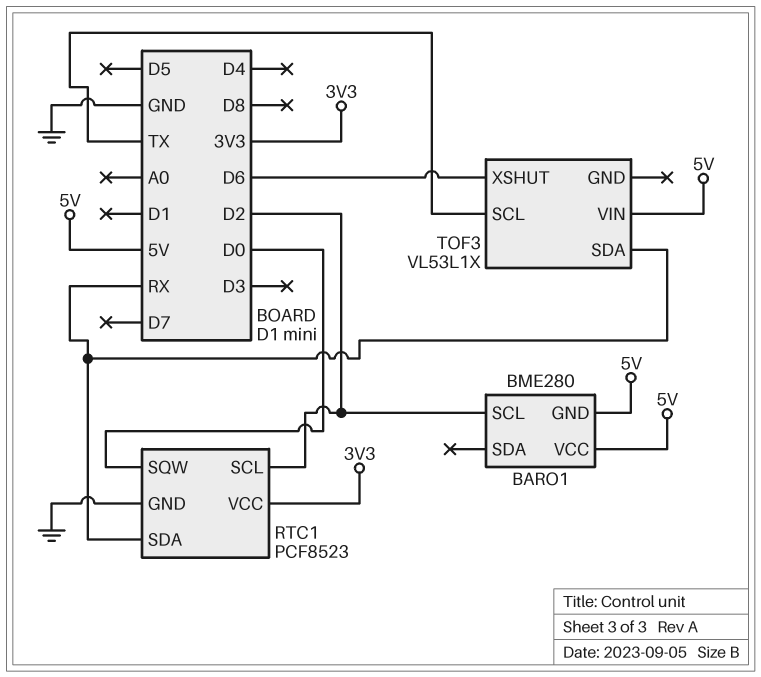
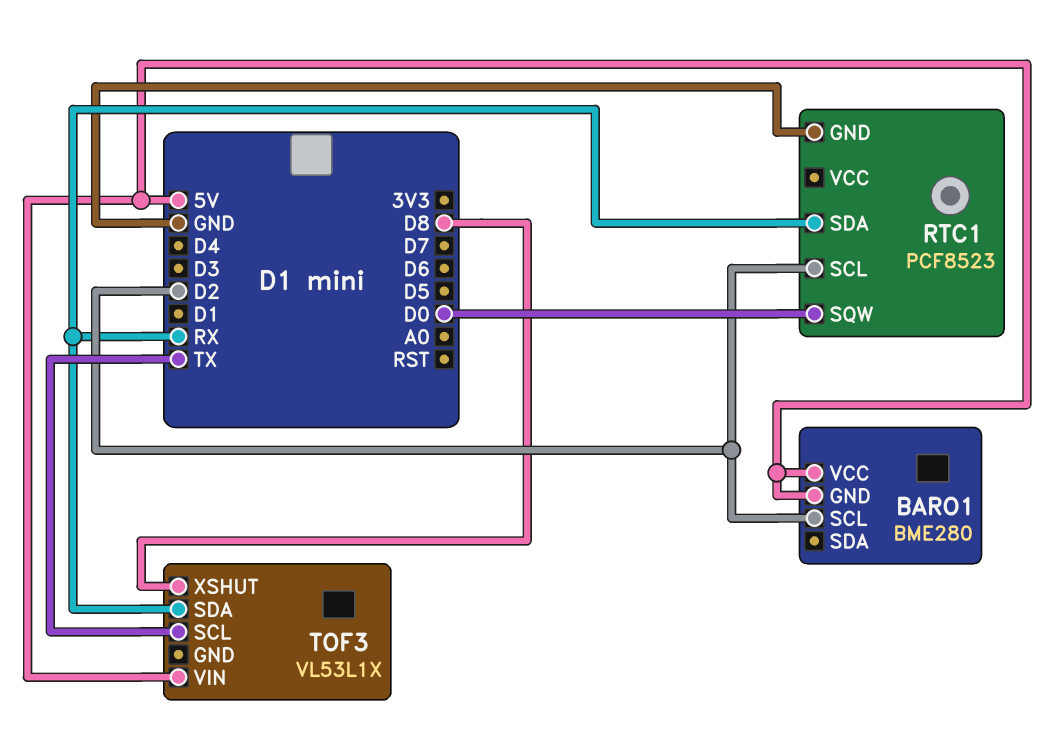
RTC1 pin VCC: 3V3 -> none
TOF3 pin XSHUT: D6 -> D8

